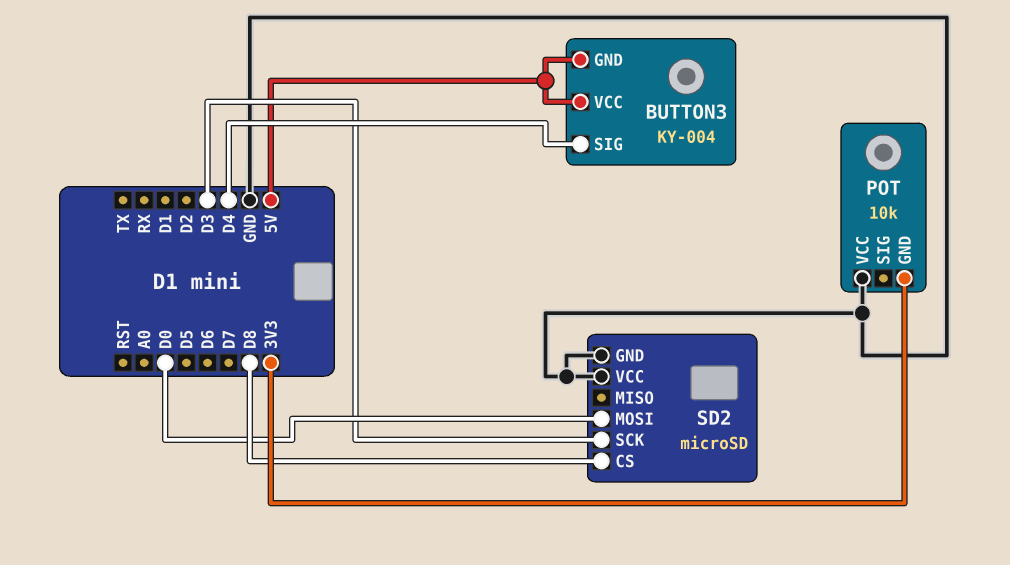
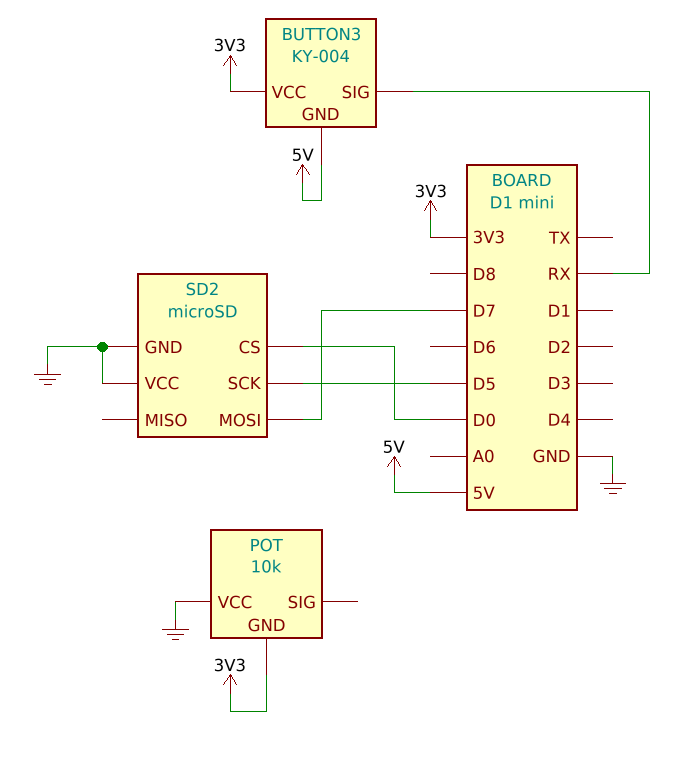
BUTTON3 pin SIG: D4 -> RX
BUTTON3 pin VCC: 5V -> 3V3
SD2 pin CS: D8 -> D0
SD2 pin MOSI: D0 -> D7
SD2 pin SCK: D3 -> D5

